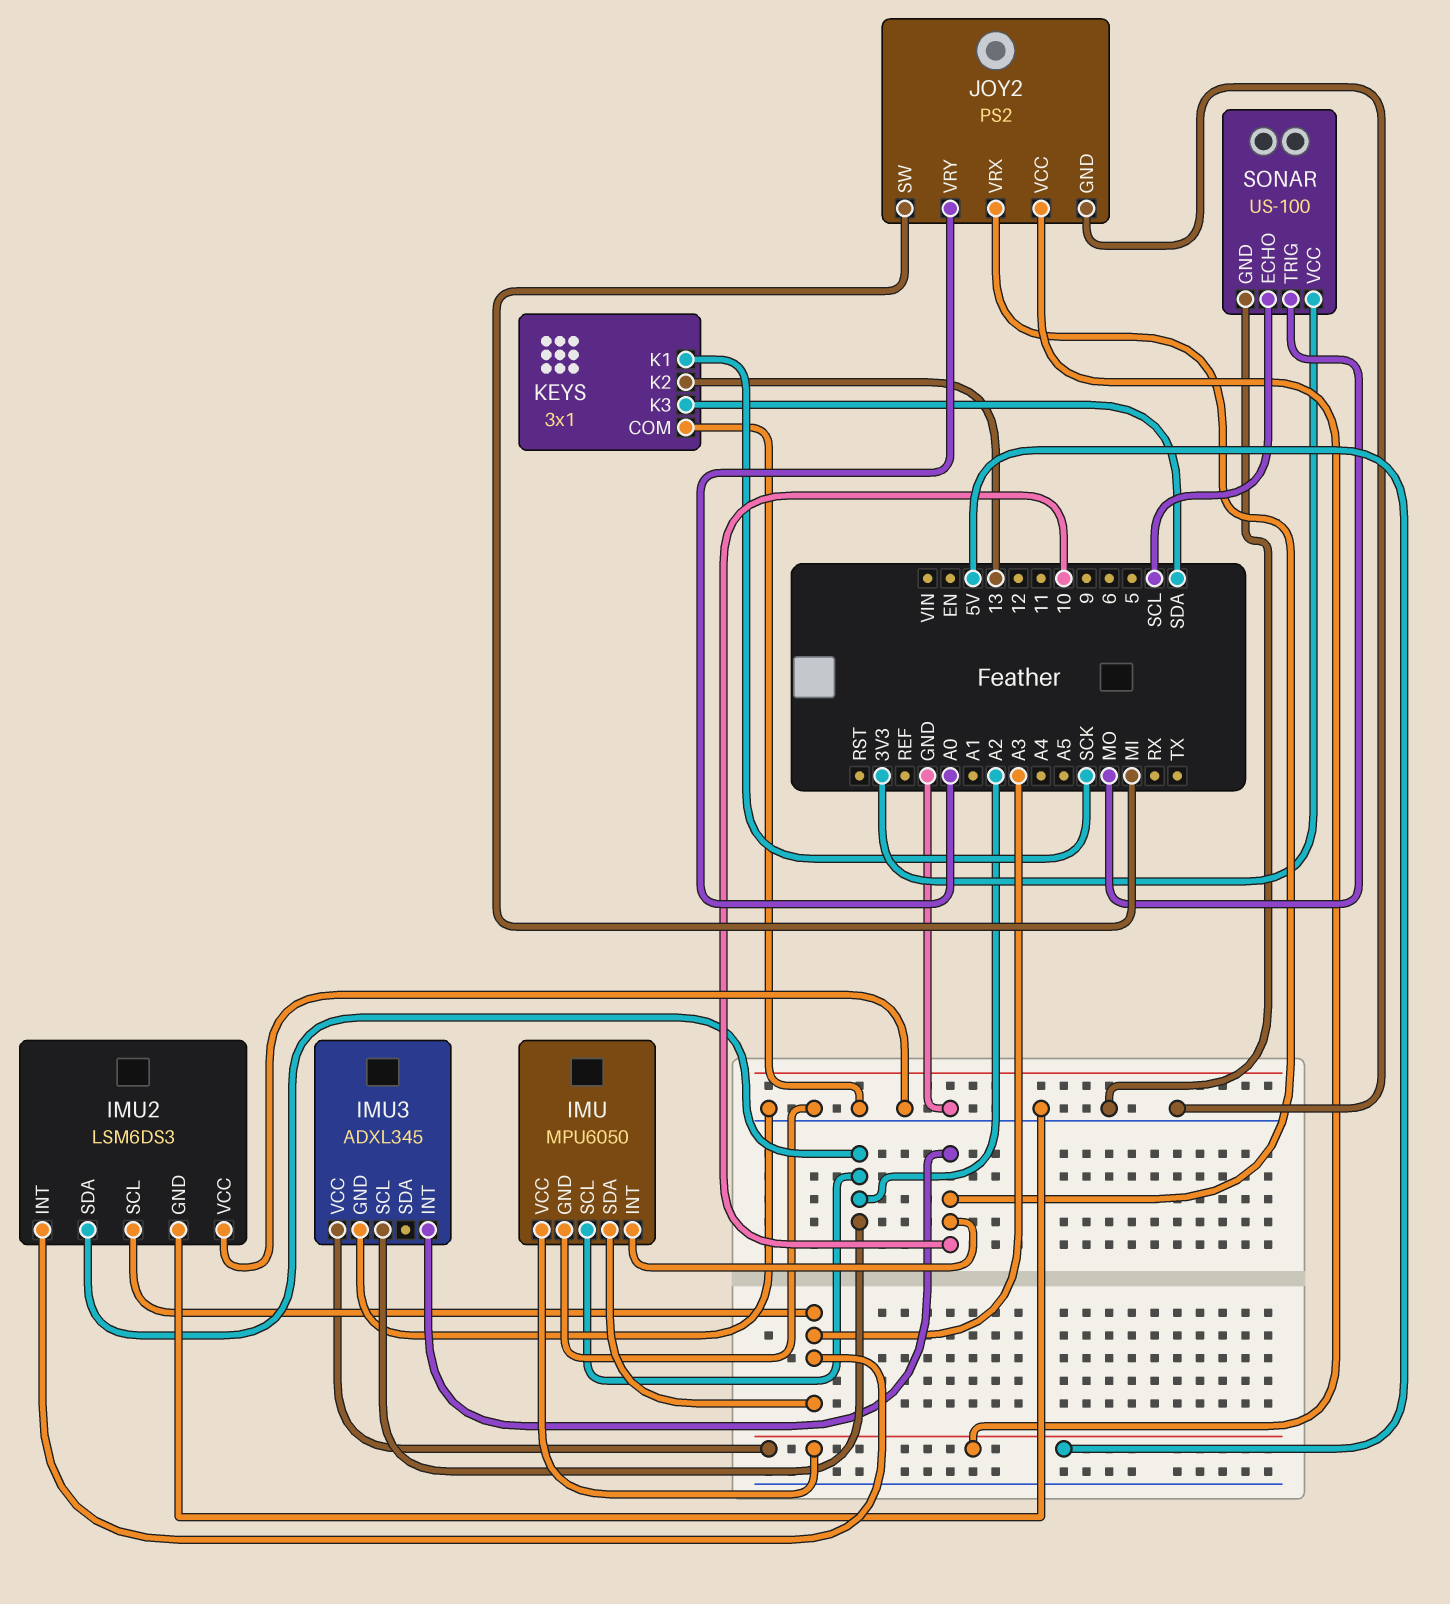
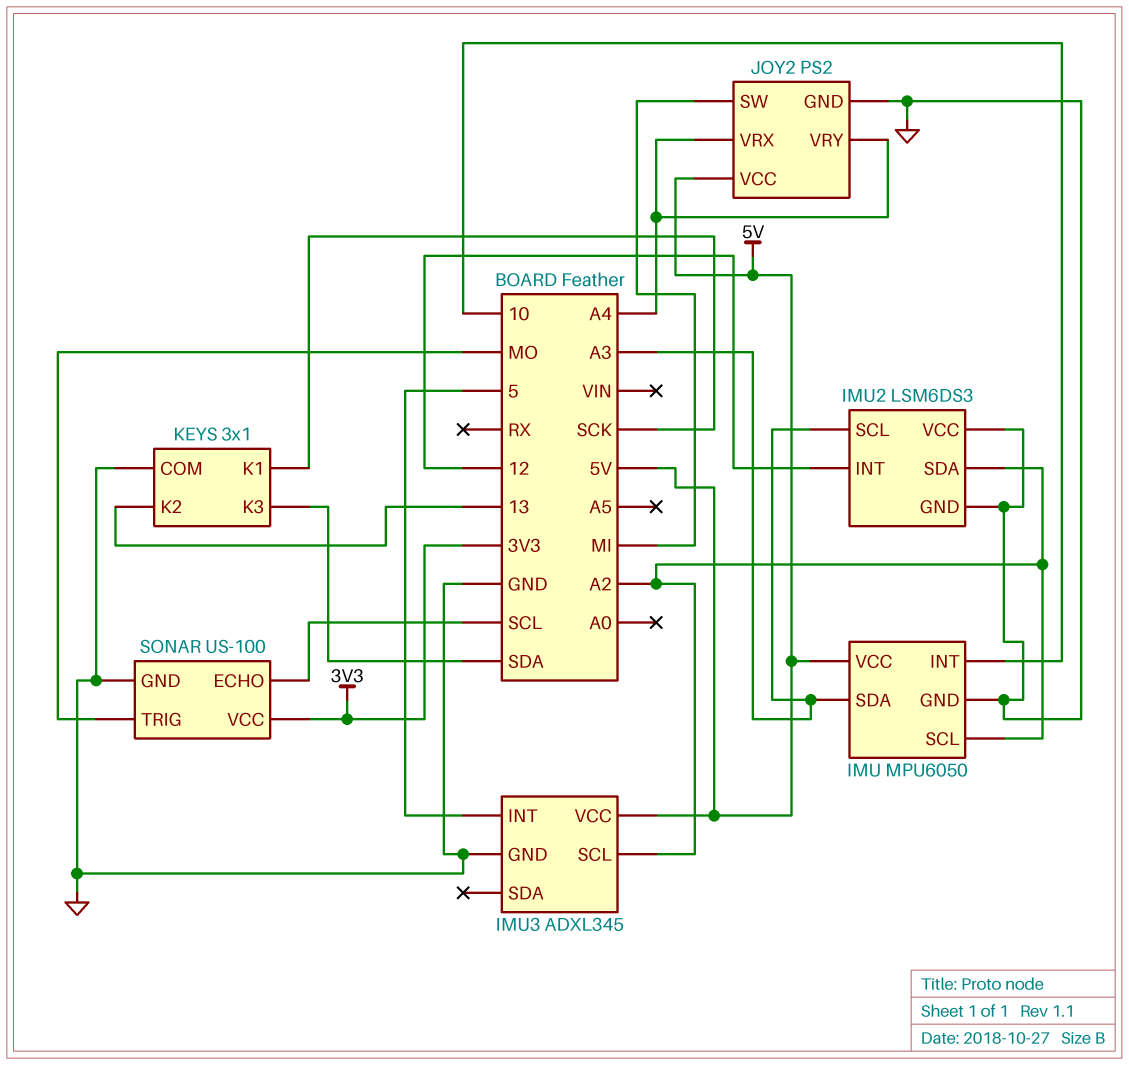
IMU2 pin INT: A3 -> 12
IMU3 pin INT: 10 -> 5
JOY2 pin VRX: 10 -> A4
JOY2 pin VRY: A0 -> A4

